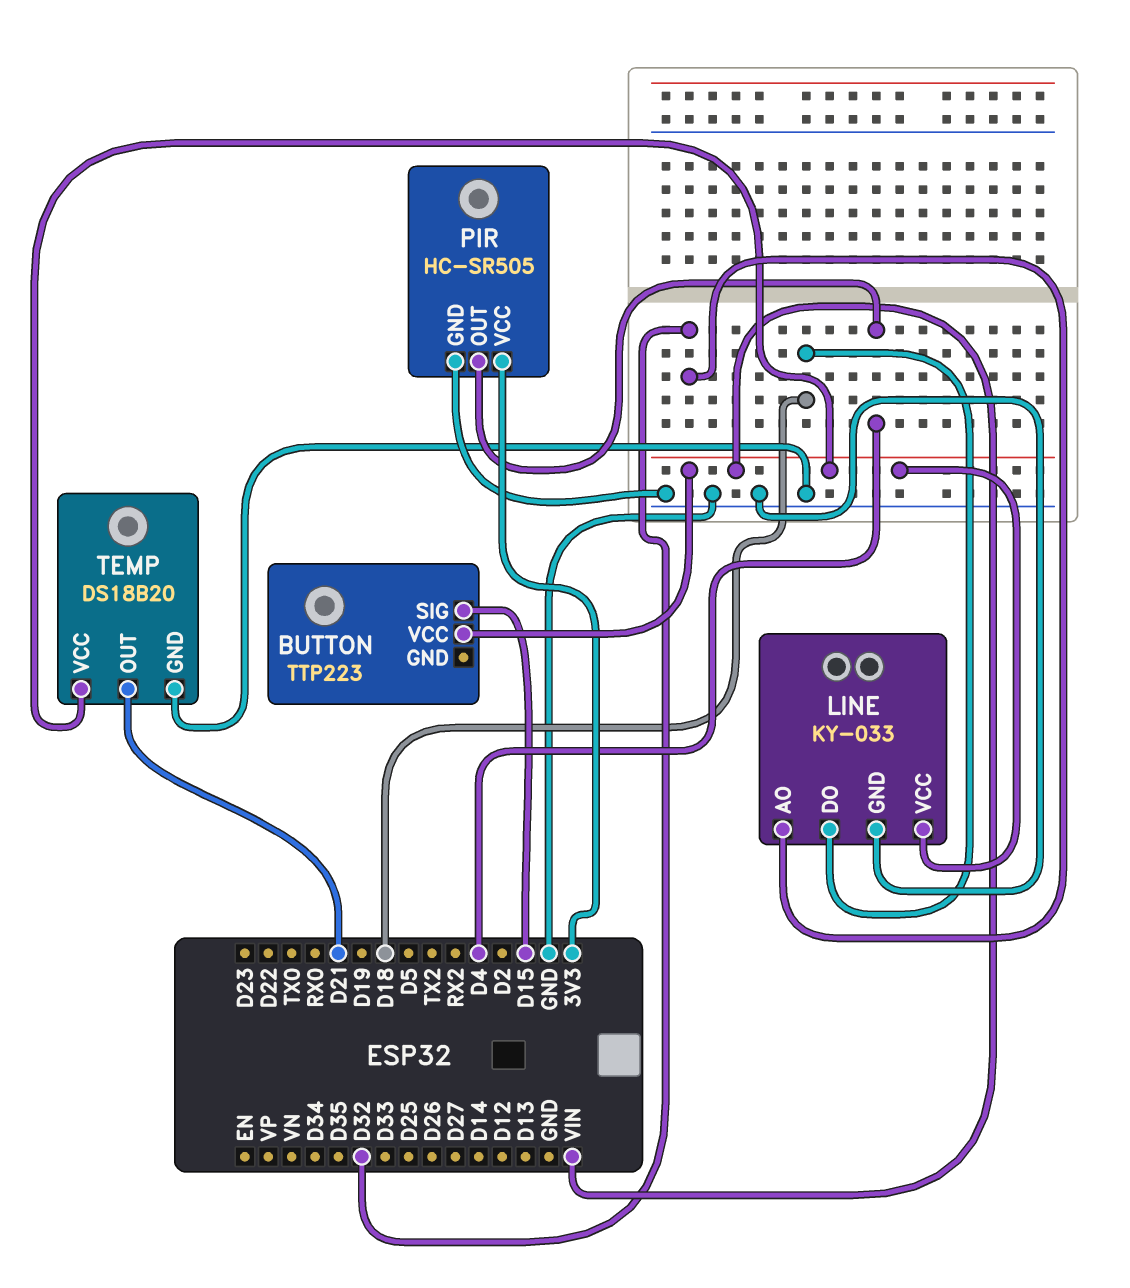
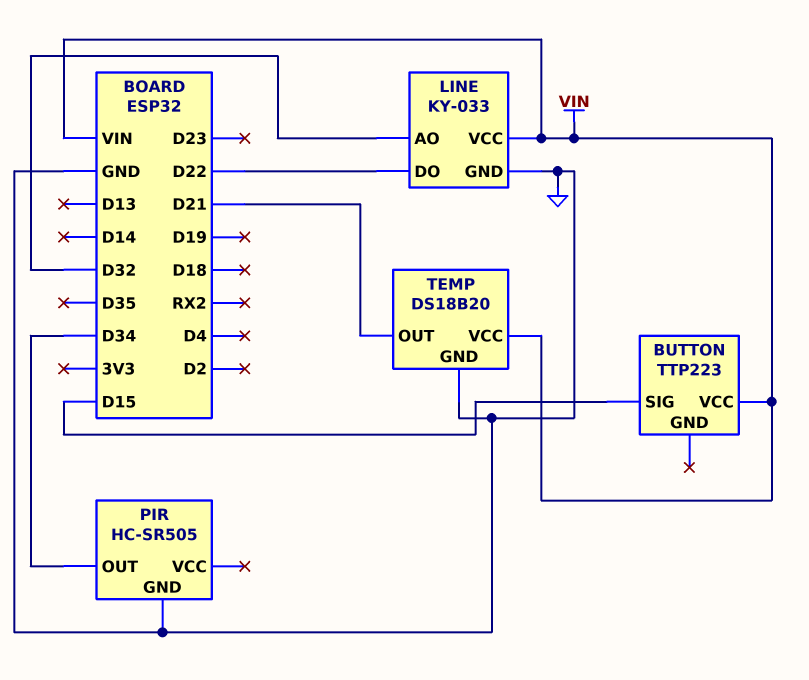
LINE pin DO: D18 -> D22
PIR pin OUT: D4 -> D34
PIR pin VCC: 3V3 -> none

